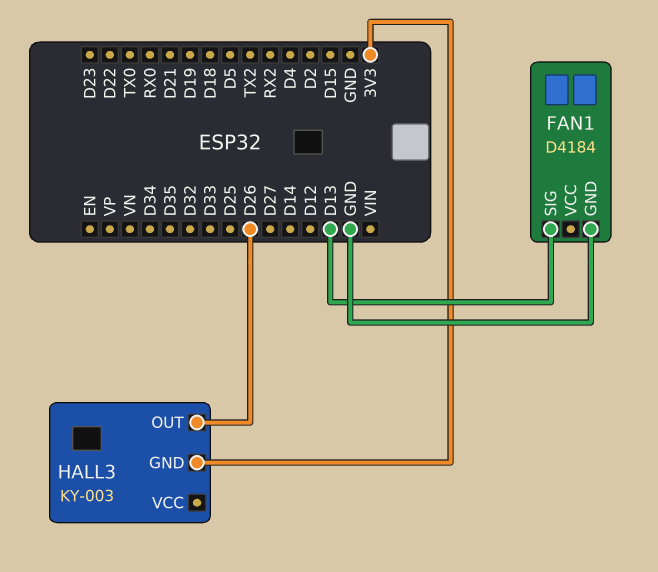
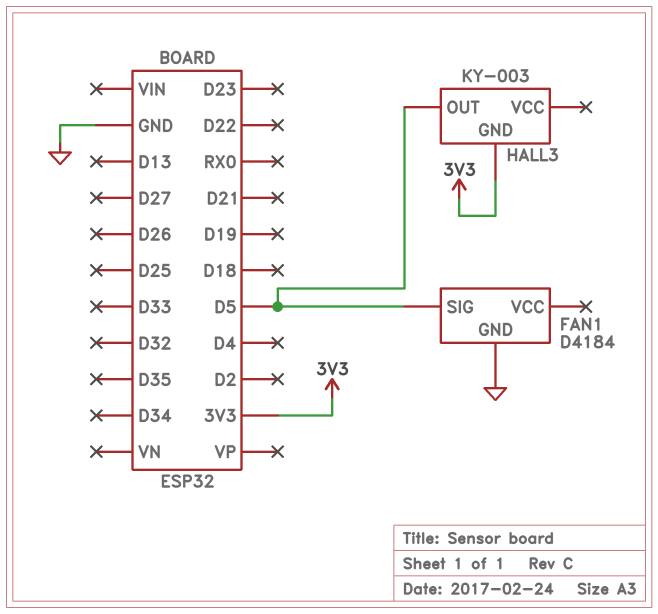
FAN1 pin SIG: D13 -> D5
HALL3 pin OUT: D26 -> D5

